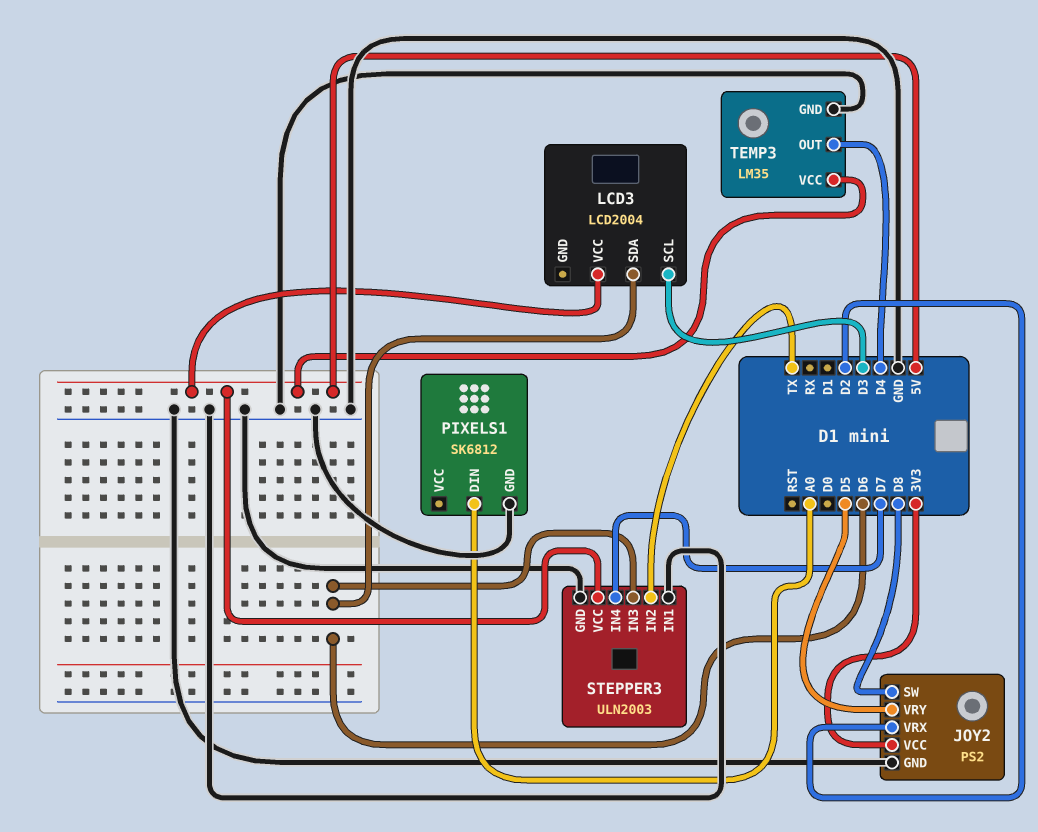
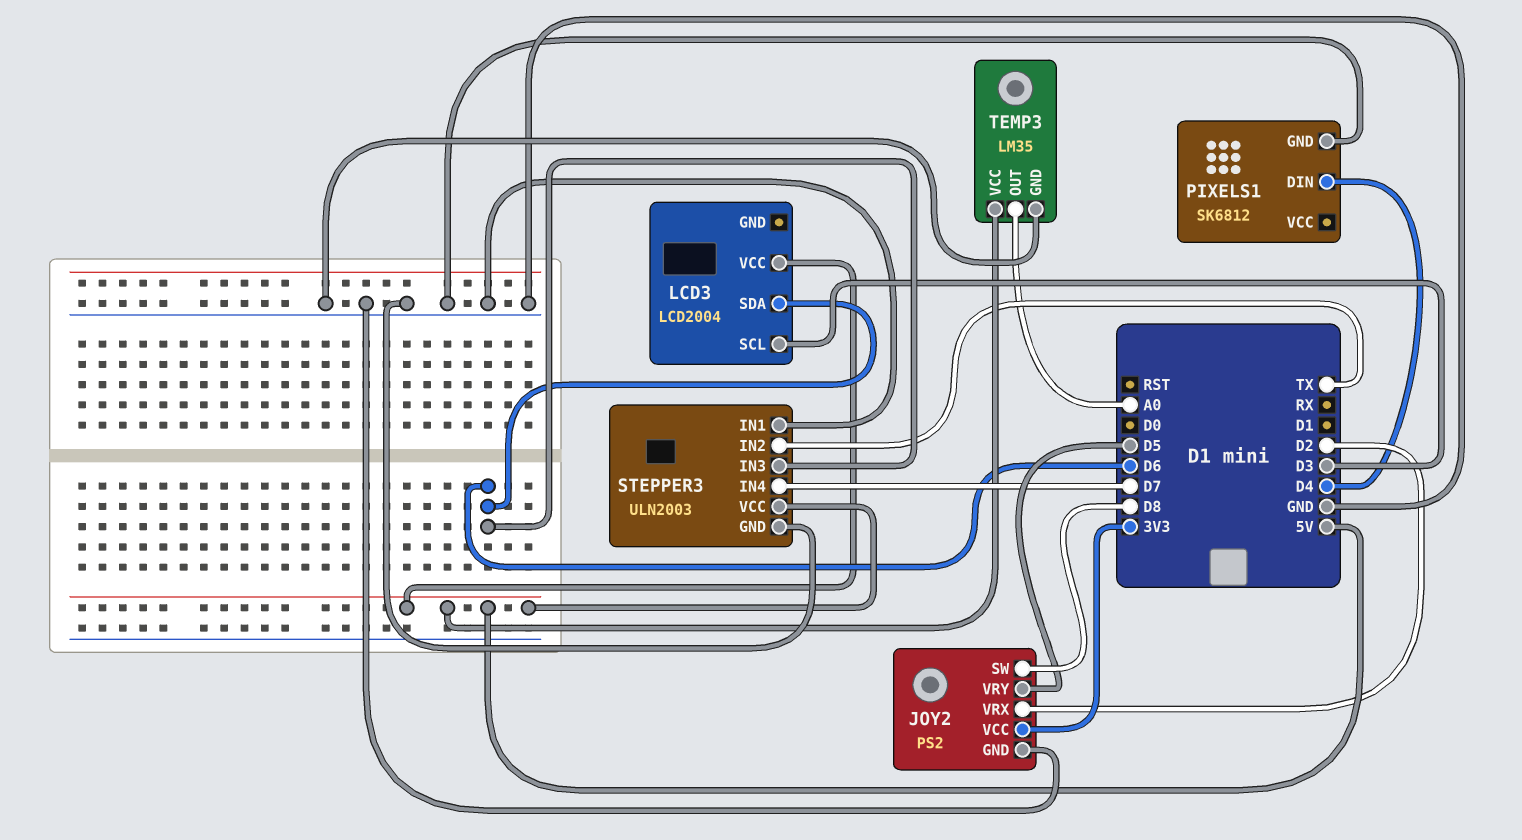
PIXELS1 pin DIN: A0 -> D4
TEMP3 pin OUT: D4 -> A0

